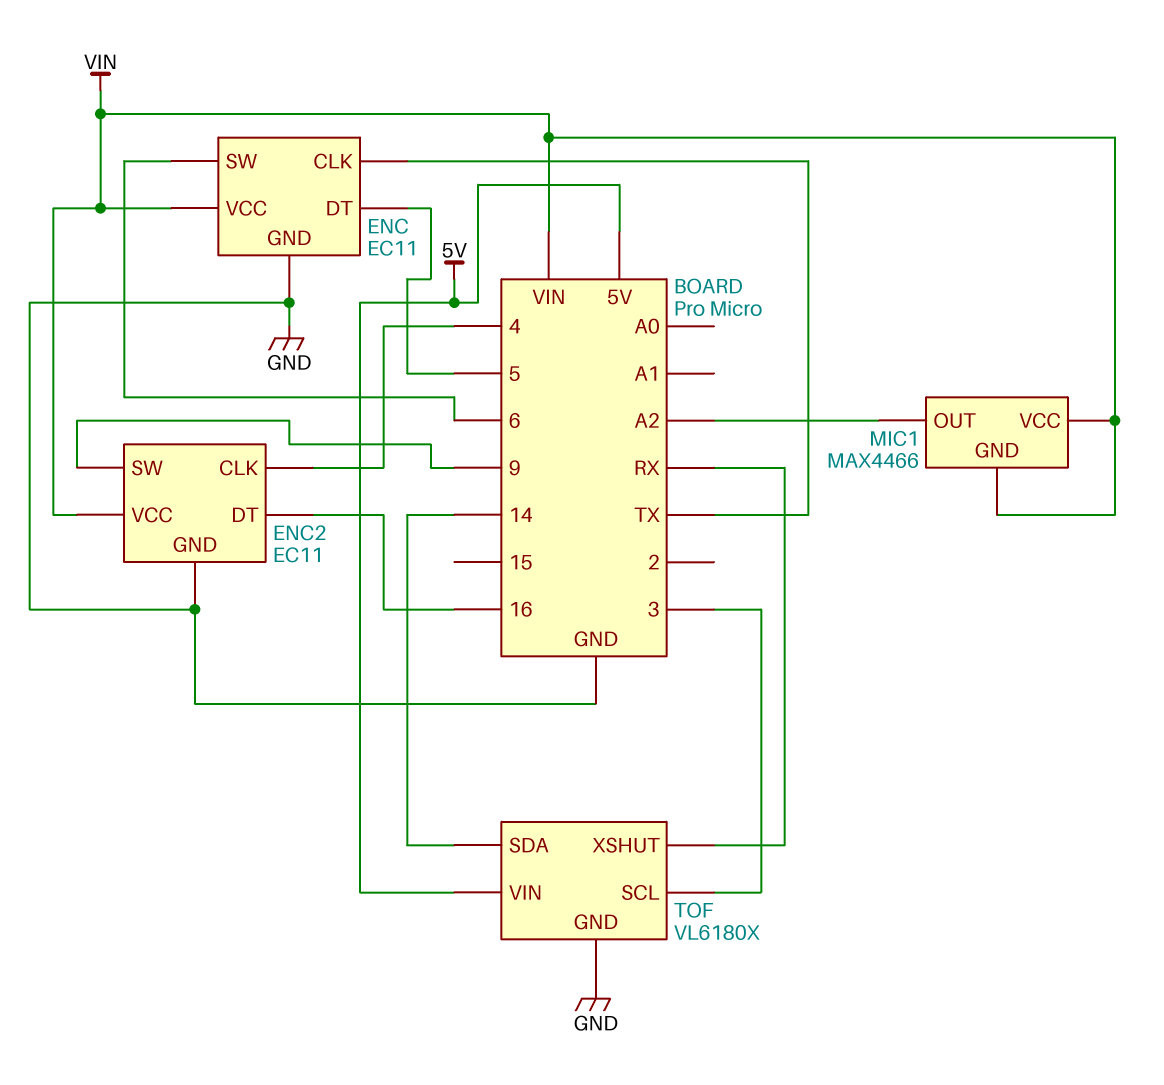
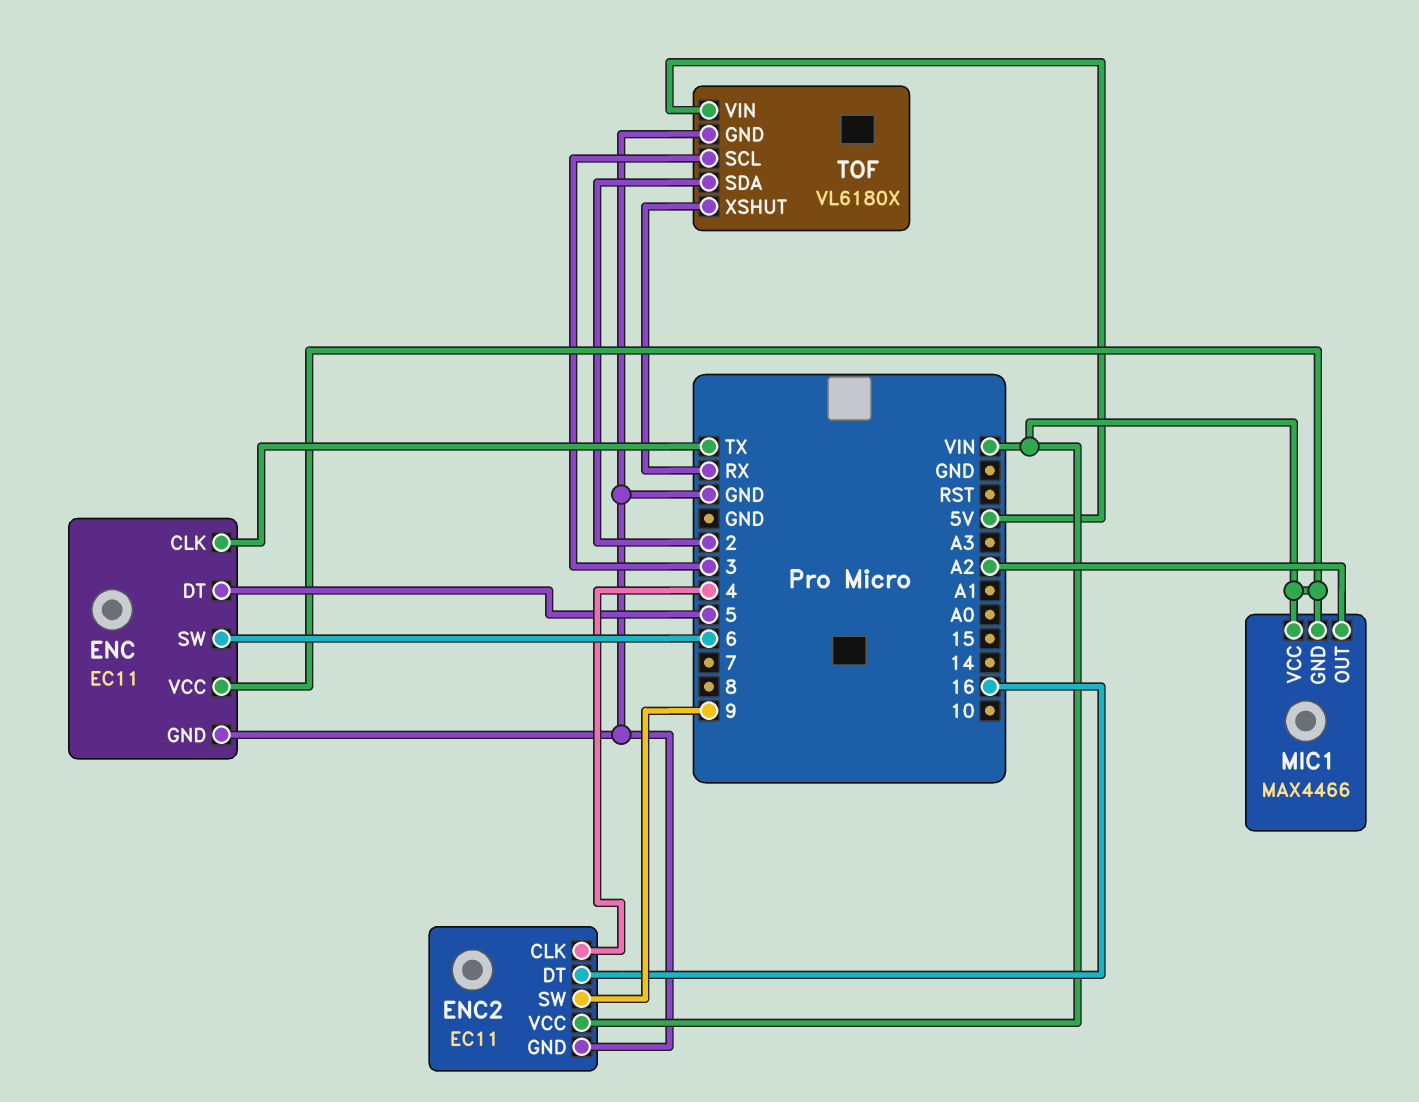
TOF pin SDA: 14 -> 2

